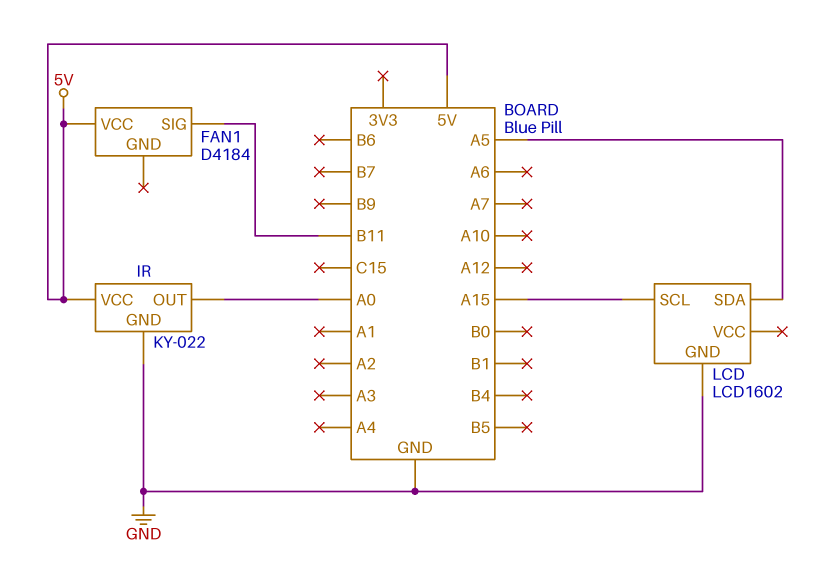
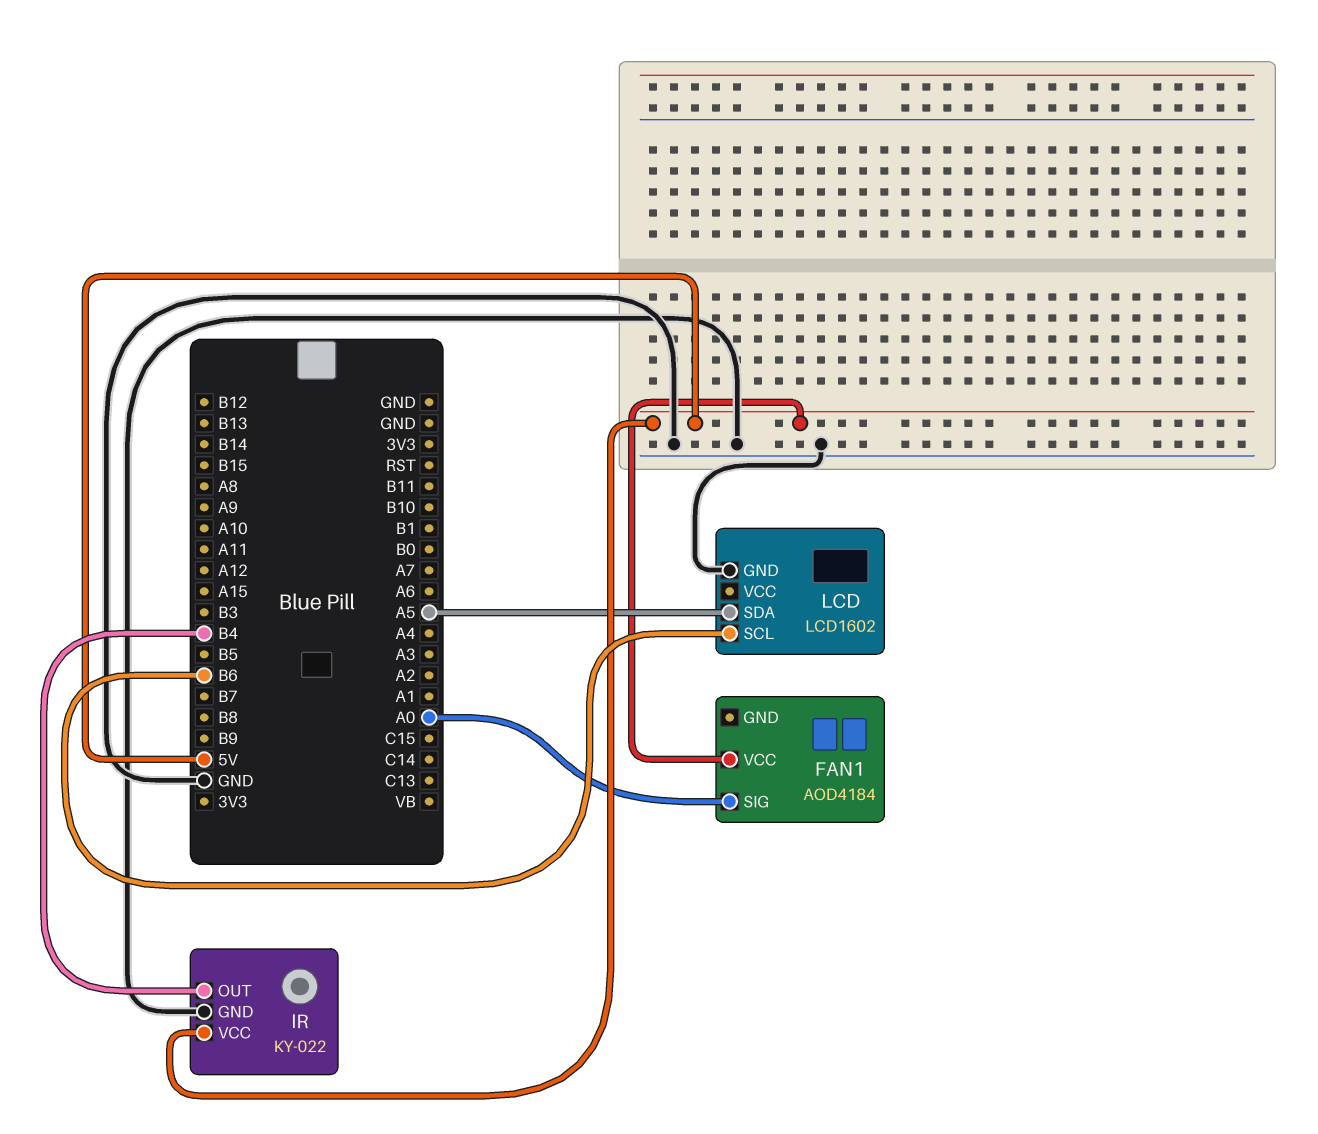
FAN1: D4184 -> AOD4184
FAN1 pin SIG: B11 -> A0
IR pin OUT: A0 -> B4
LCD pin SCL: A15 -> B6

